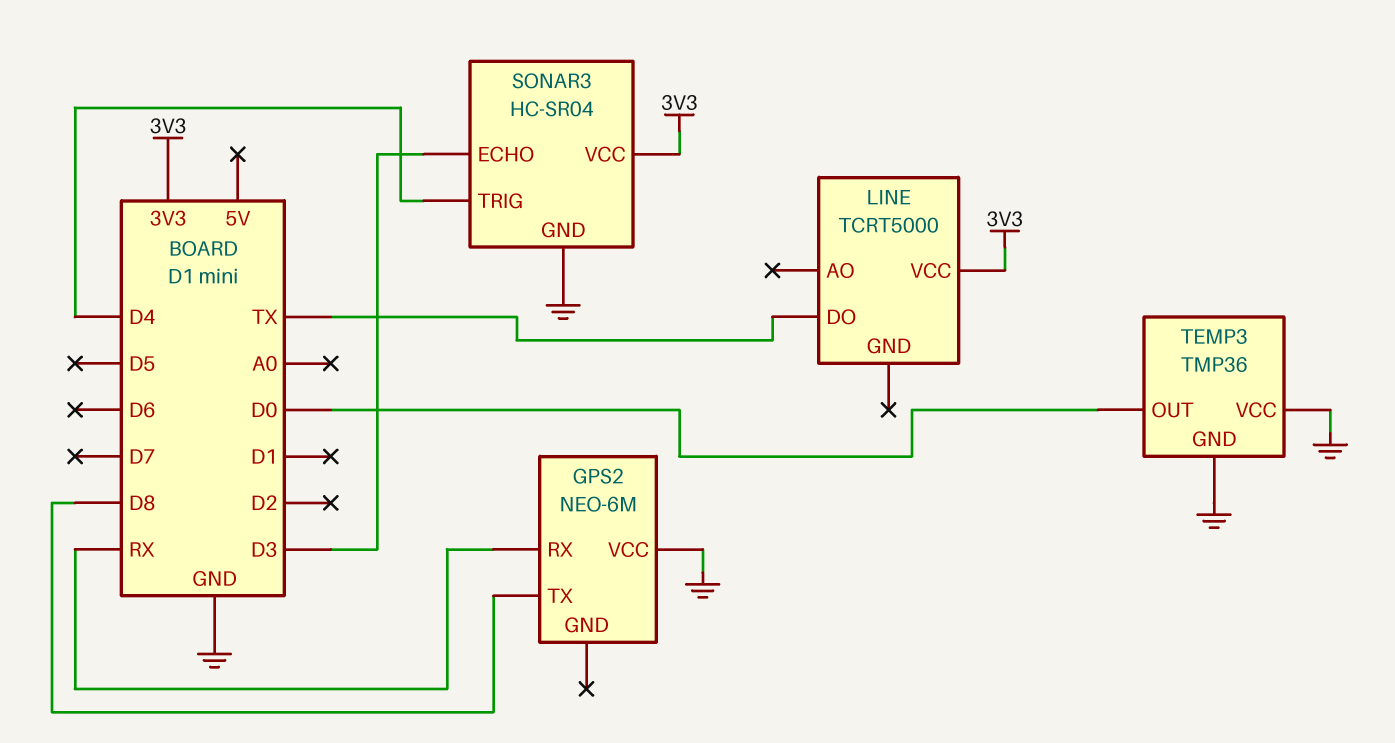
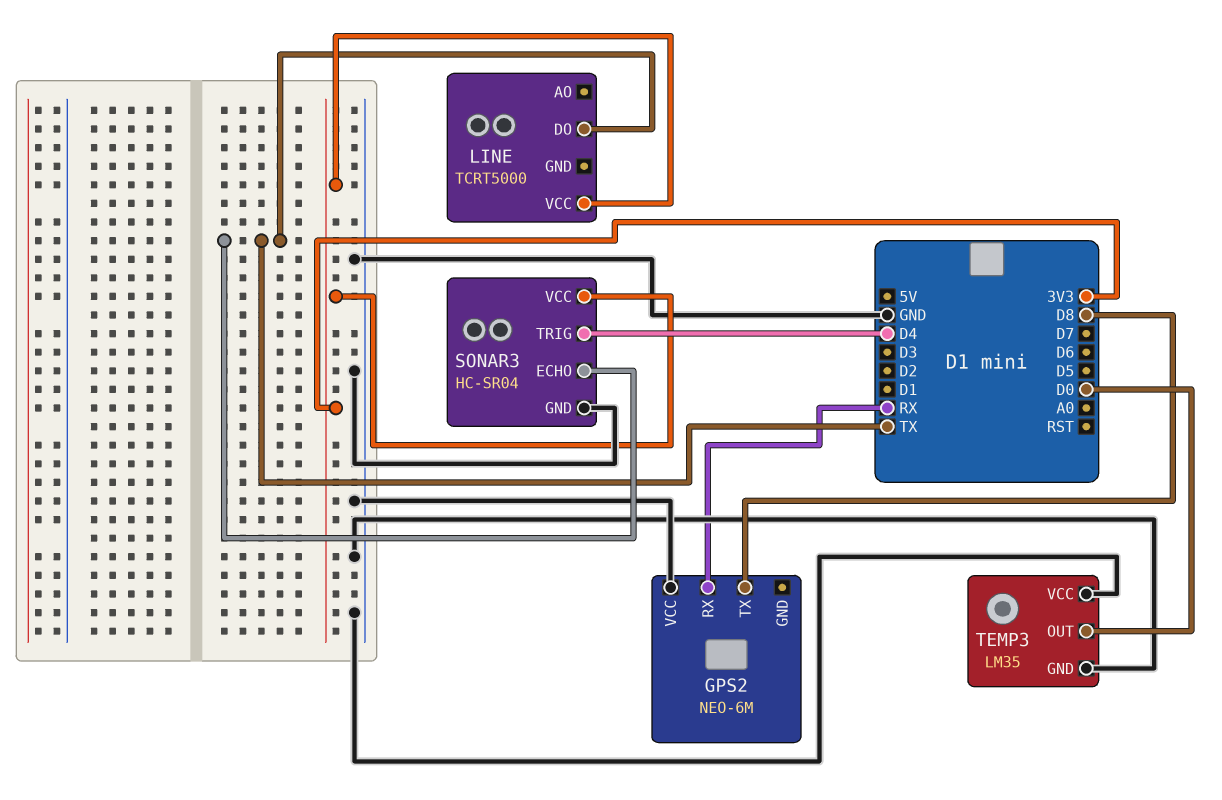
SONAR3 pin ECHO: D3 -> TX
TEMP3: TMP36 -> LM35

